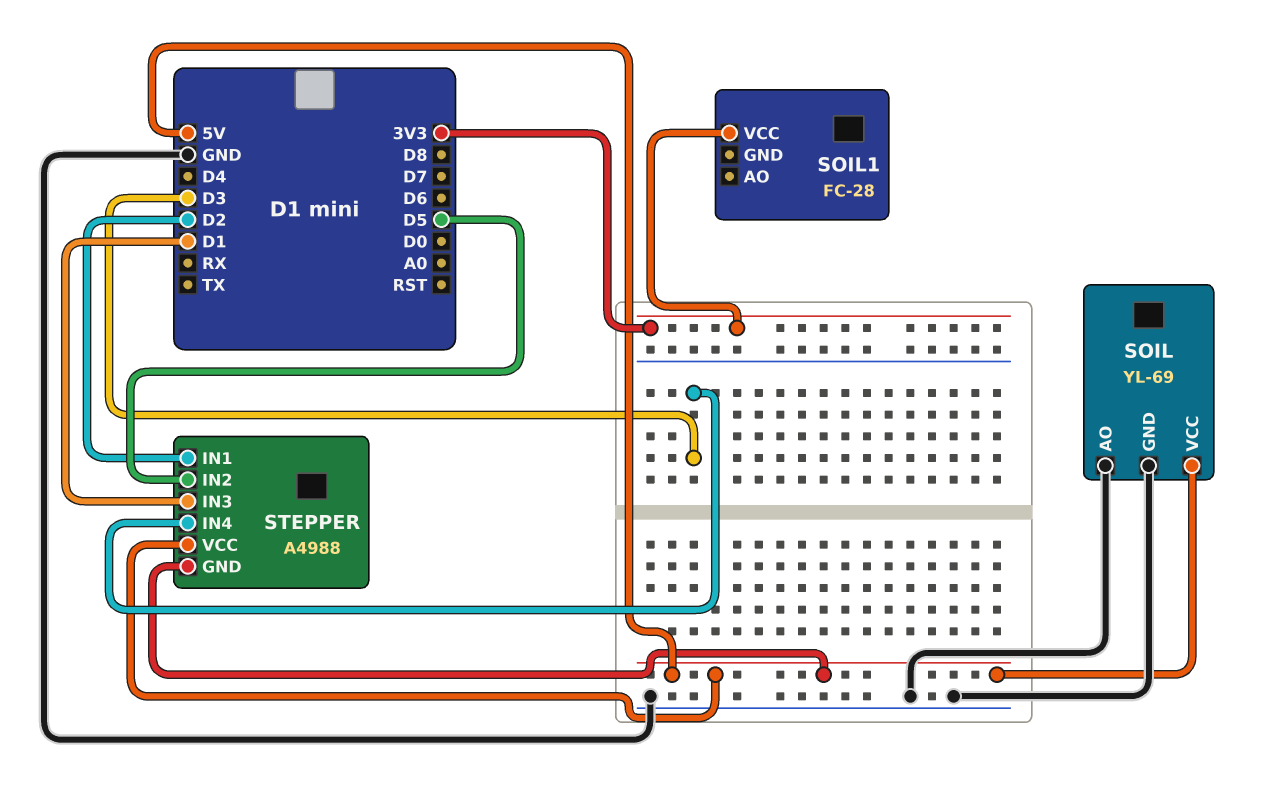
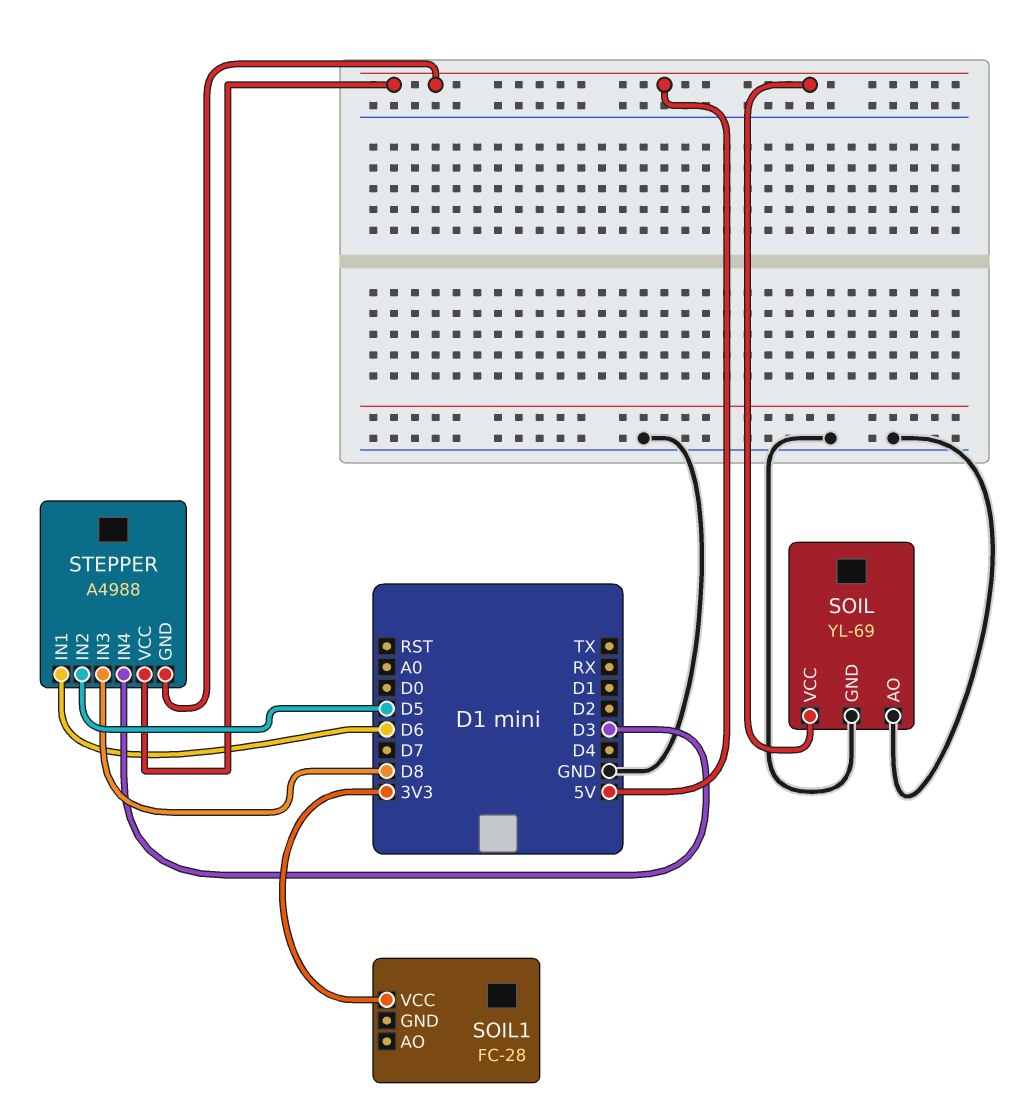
STEPPER pin IN1: D2 -> D6
STEPPER pin IN3: D1 -> D8

